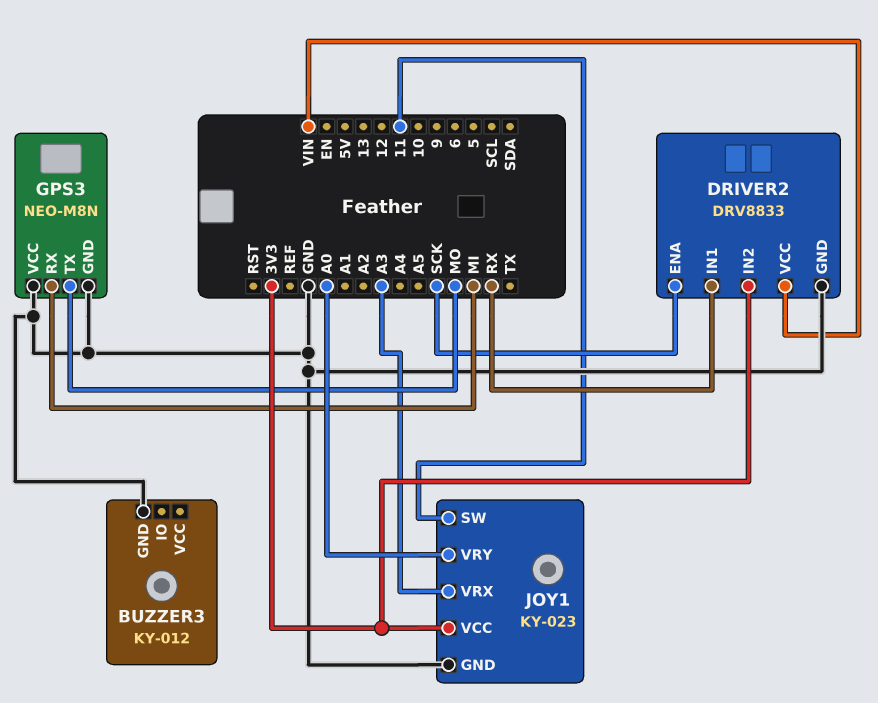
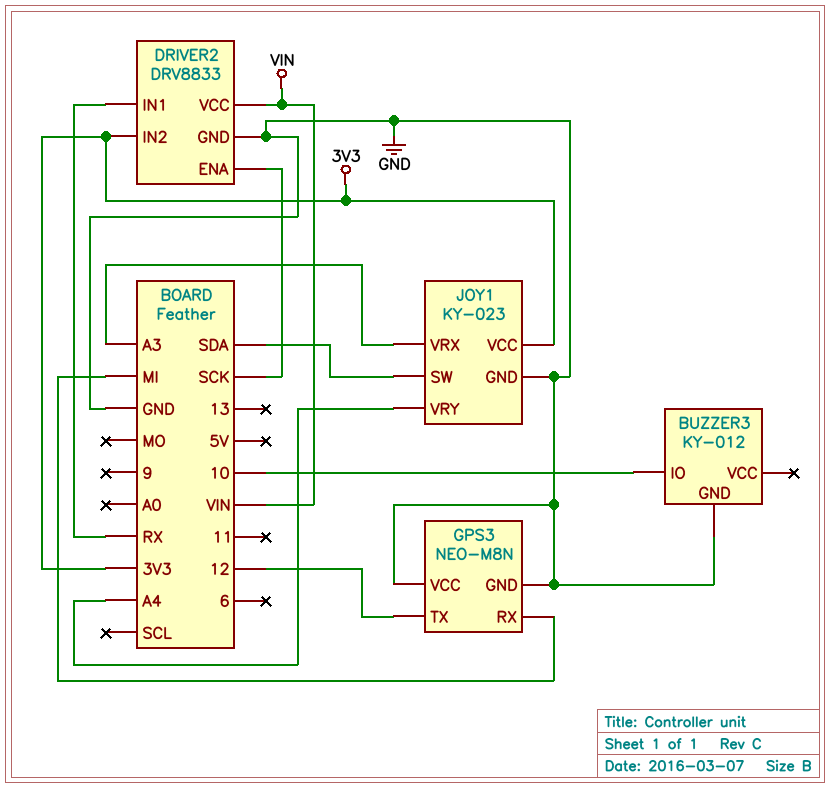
BUZZER3 pin IO: none -> 10
GPS3 pin TX: MO -> 12
JOY1 pin SW: 11 -> SDA
JOY1 pin VRY: A0 -> A4

